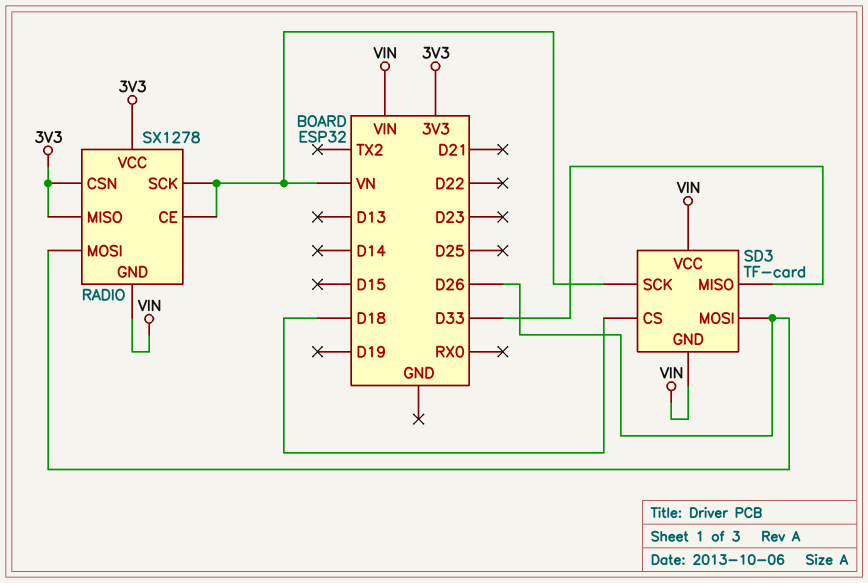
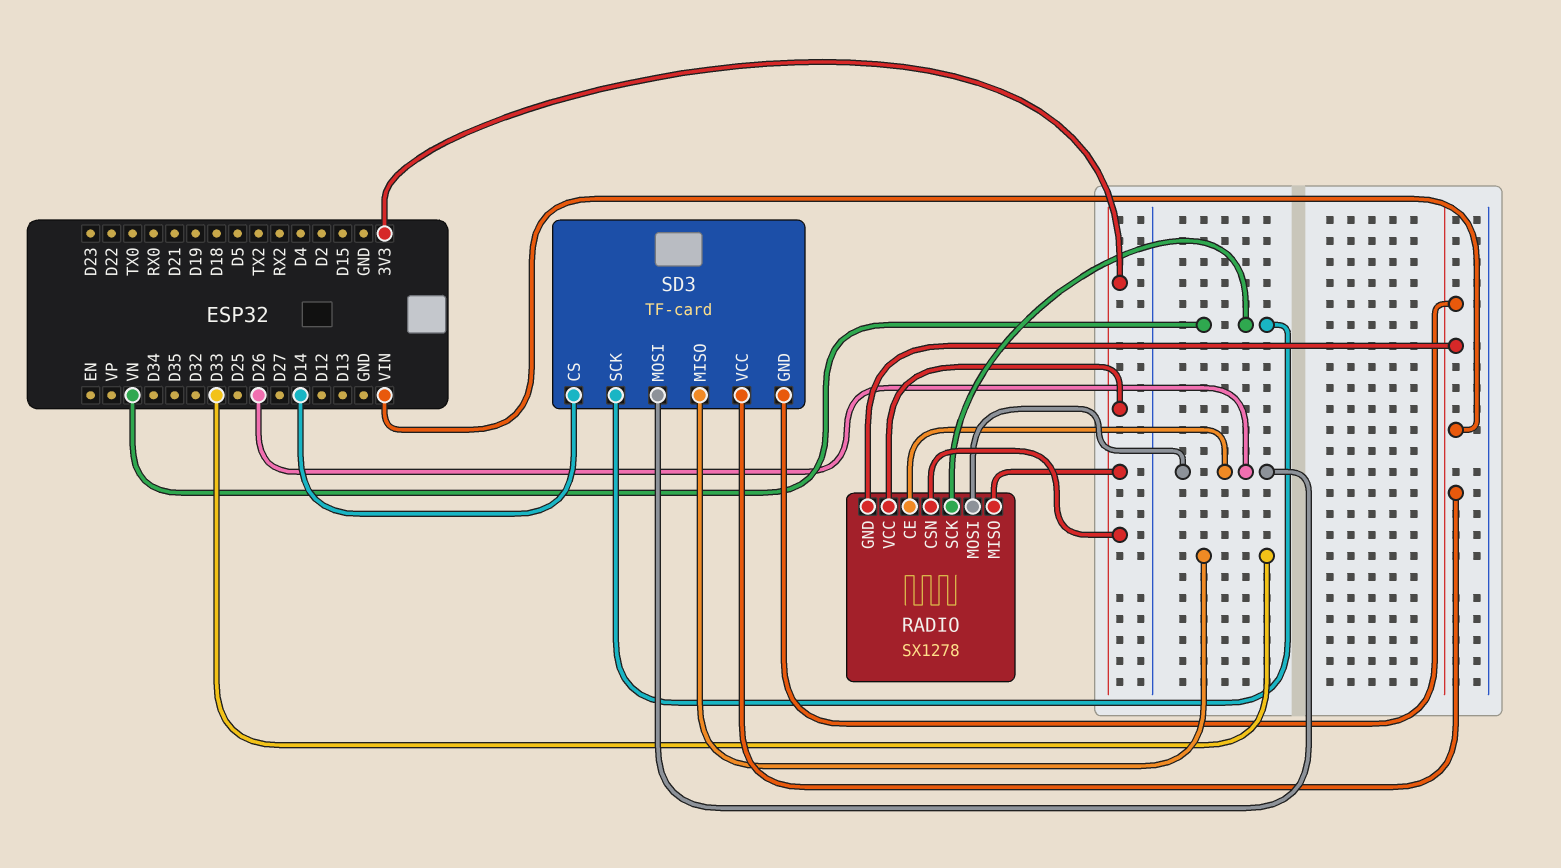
RADIO pin CE: VN -> D26
SD3 pin CS: D18 -> D14

